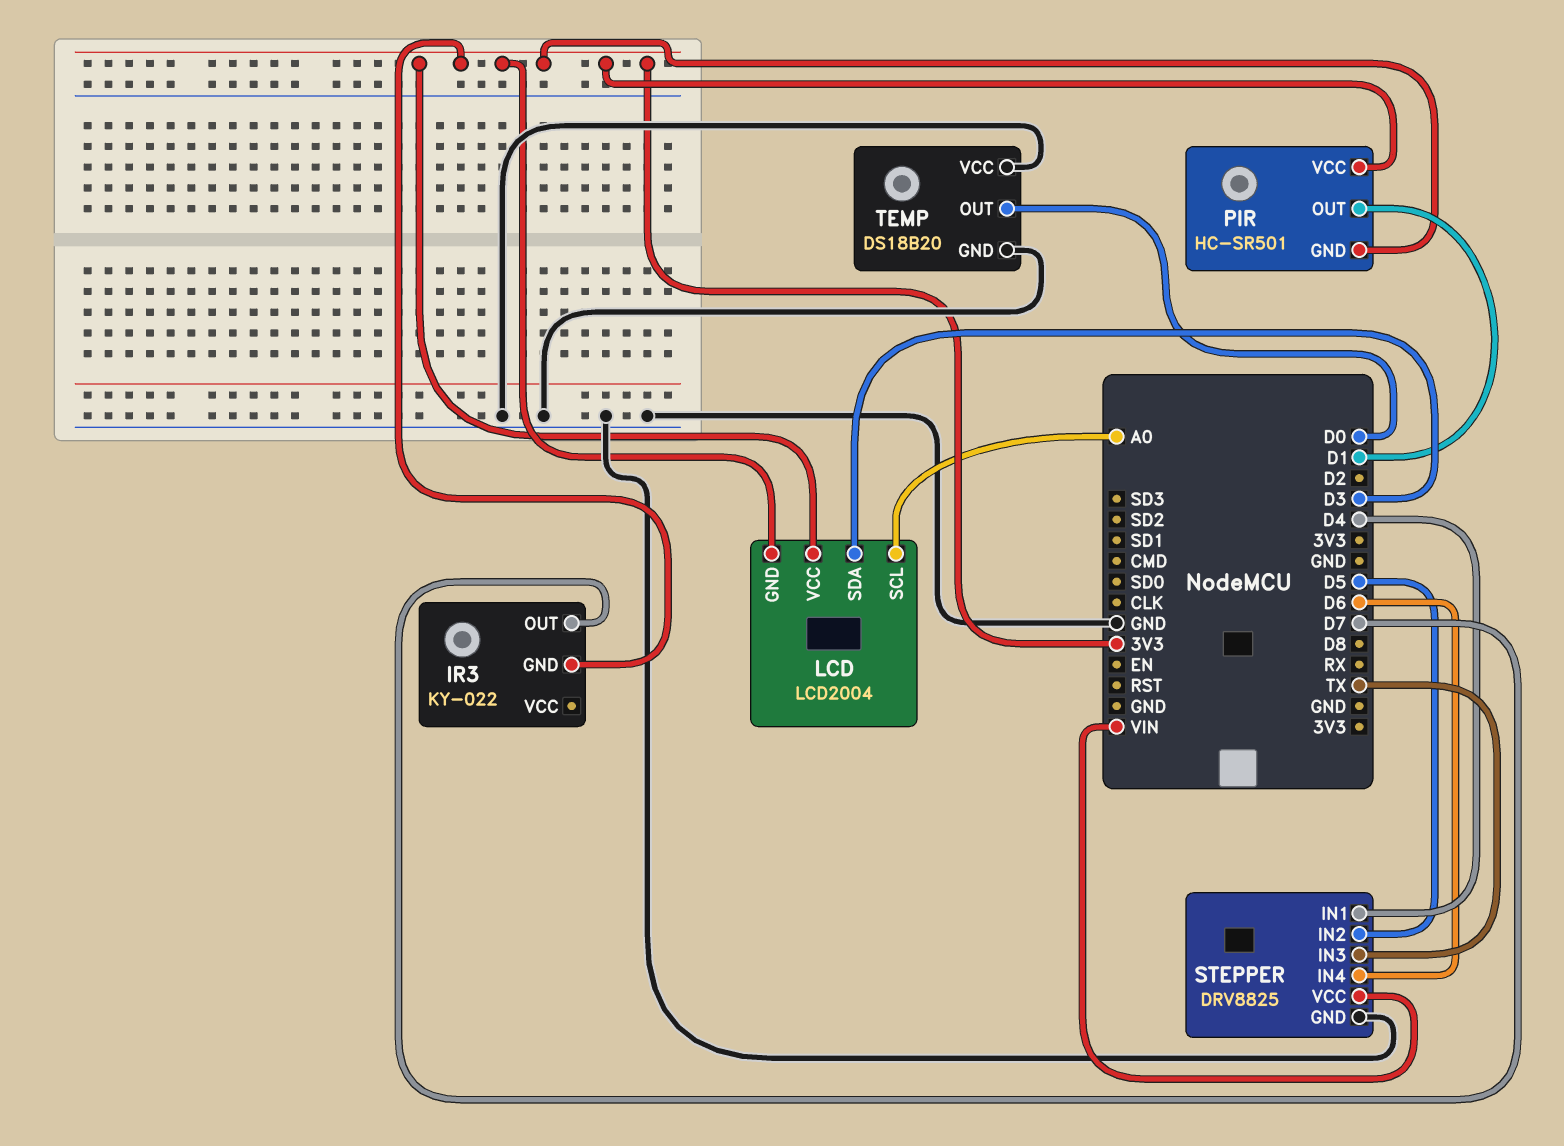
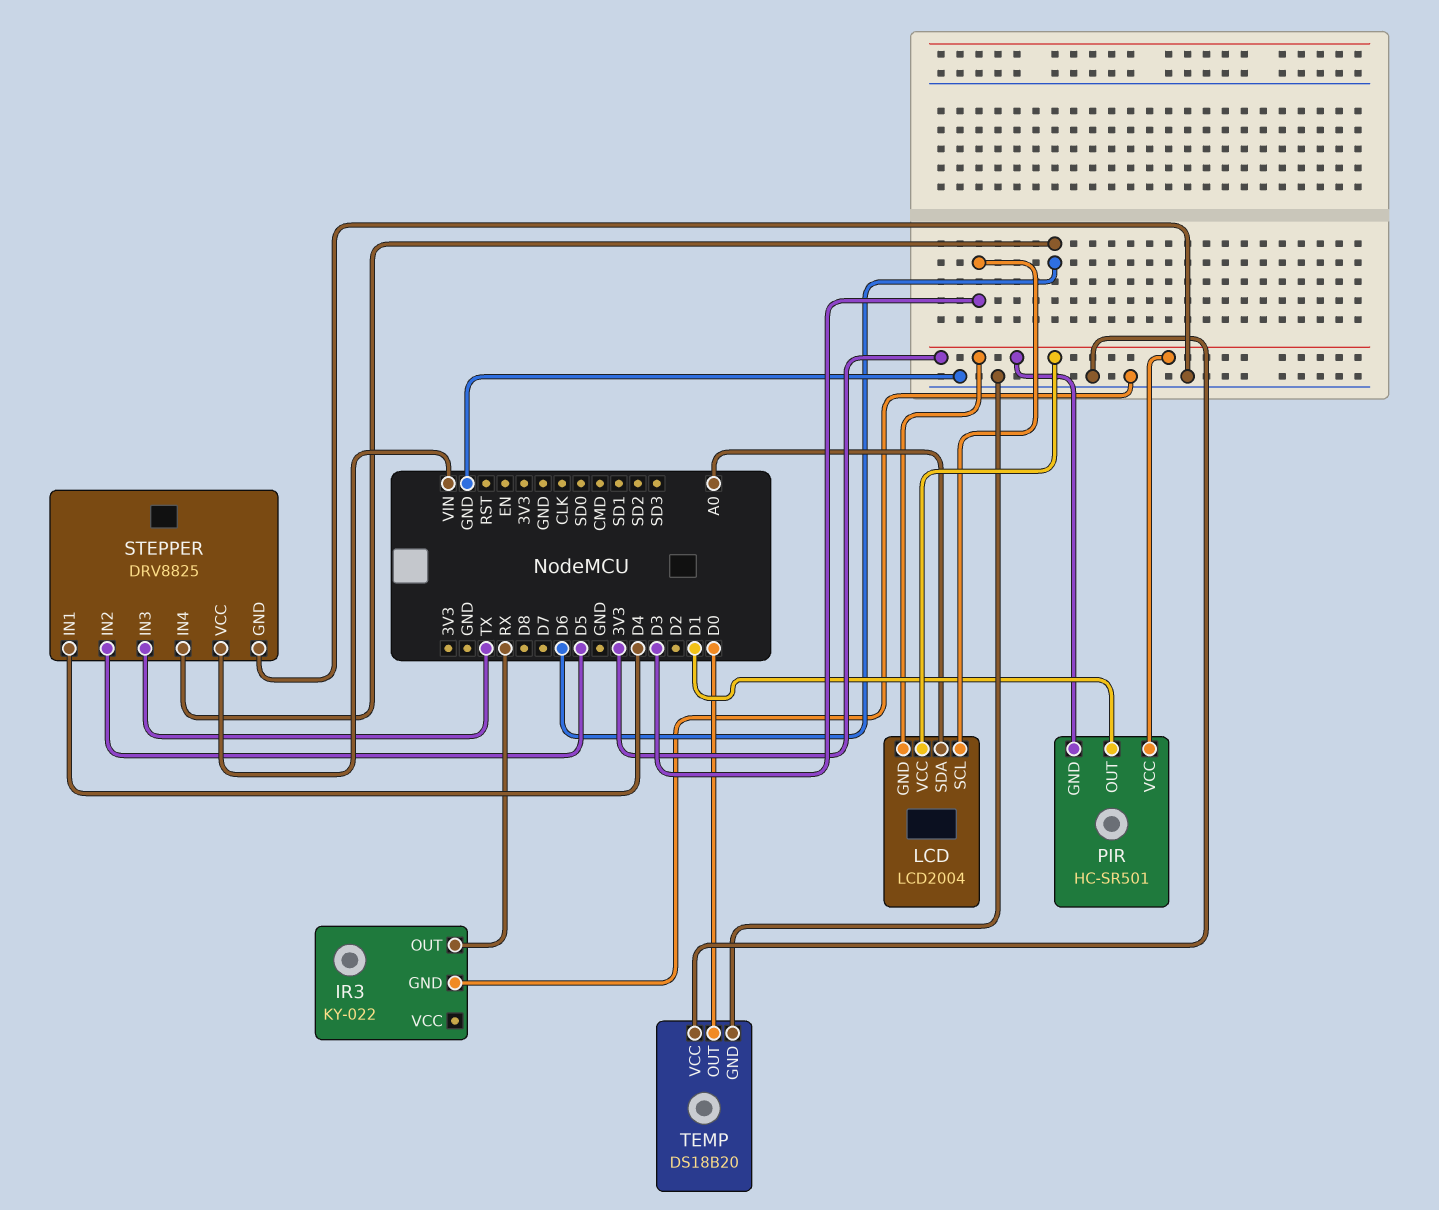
IR3 pin GND: 3V3 -> GND
IR3 pin OUT: D7 -> RX
LCD pin SCL: A0 -> D3
LCD pin SDA: D3 -> A0

